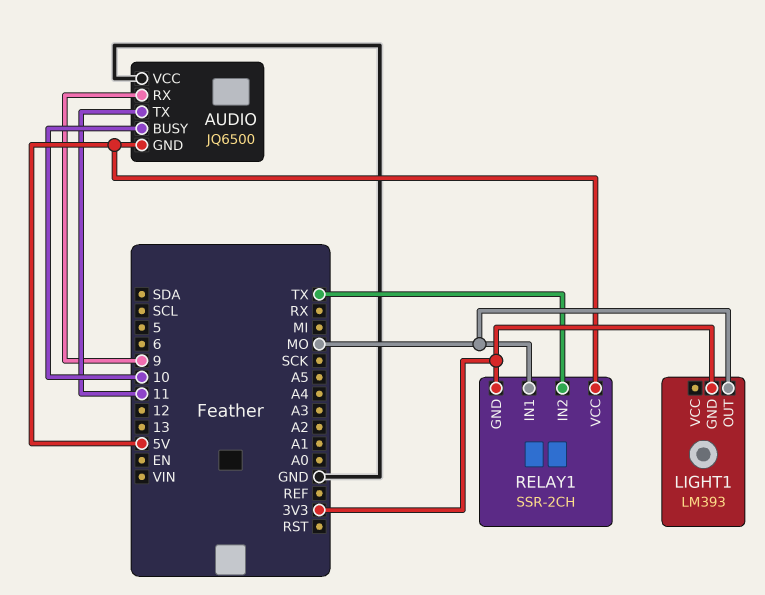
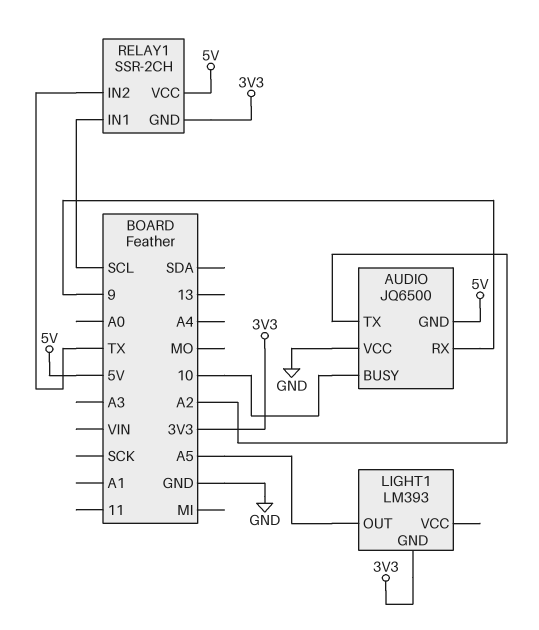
AUDIO pin TX: 11 -> A2
LIGHT1 pin OUT: MO -> A5
RELAY1 pin IN1: MO -> SCL

